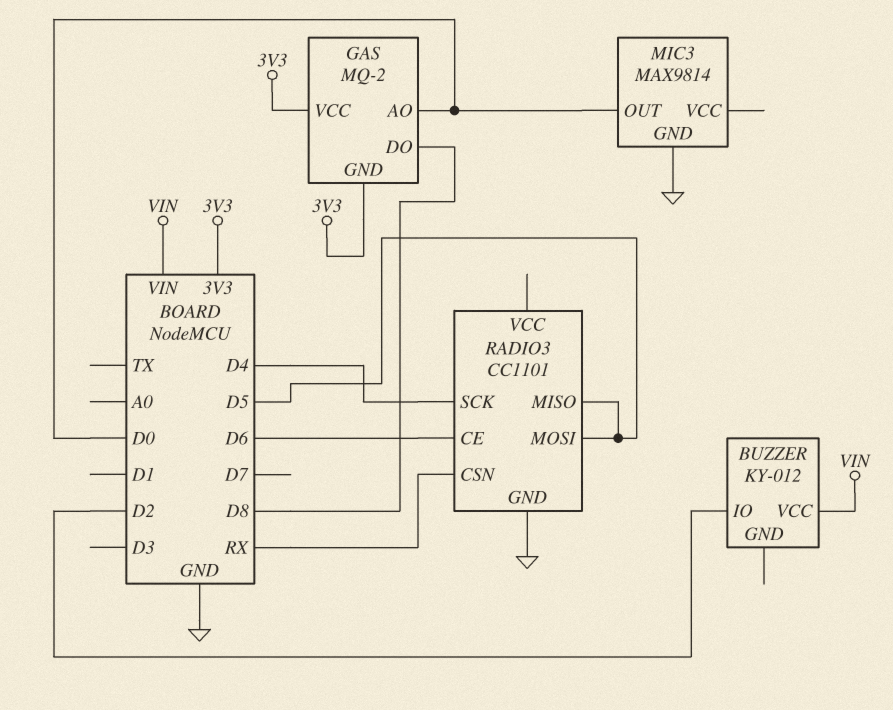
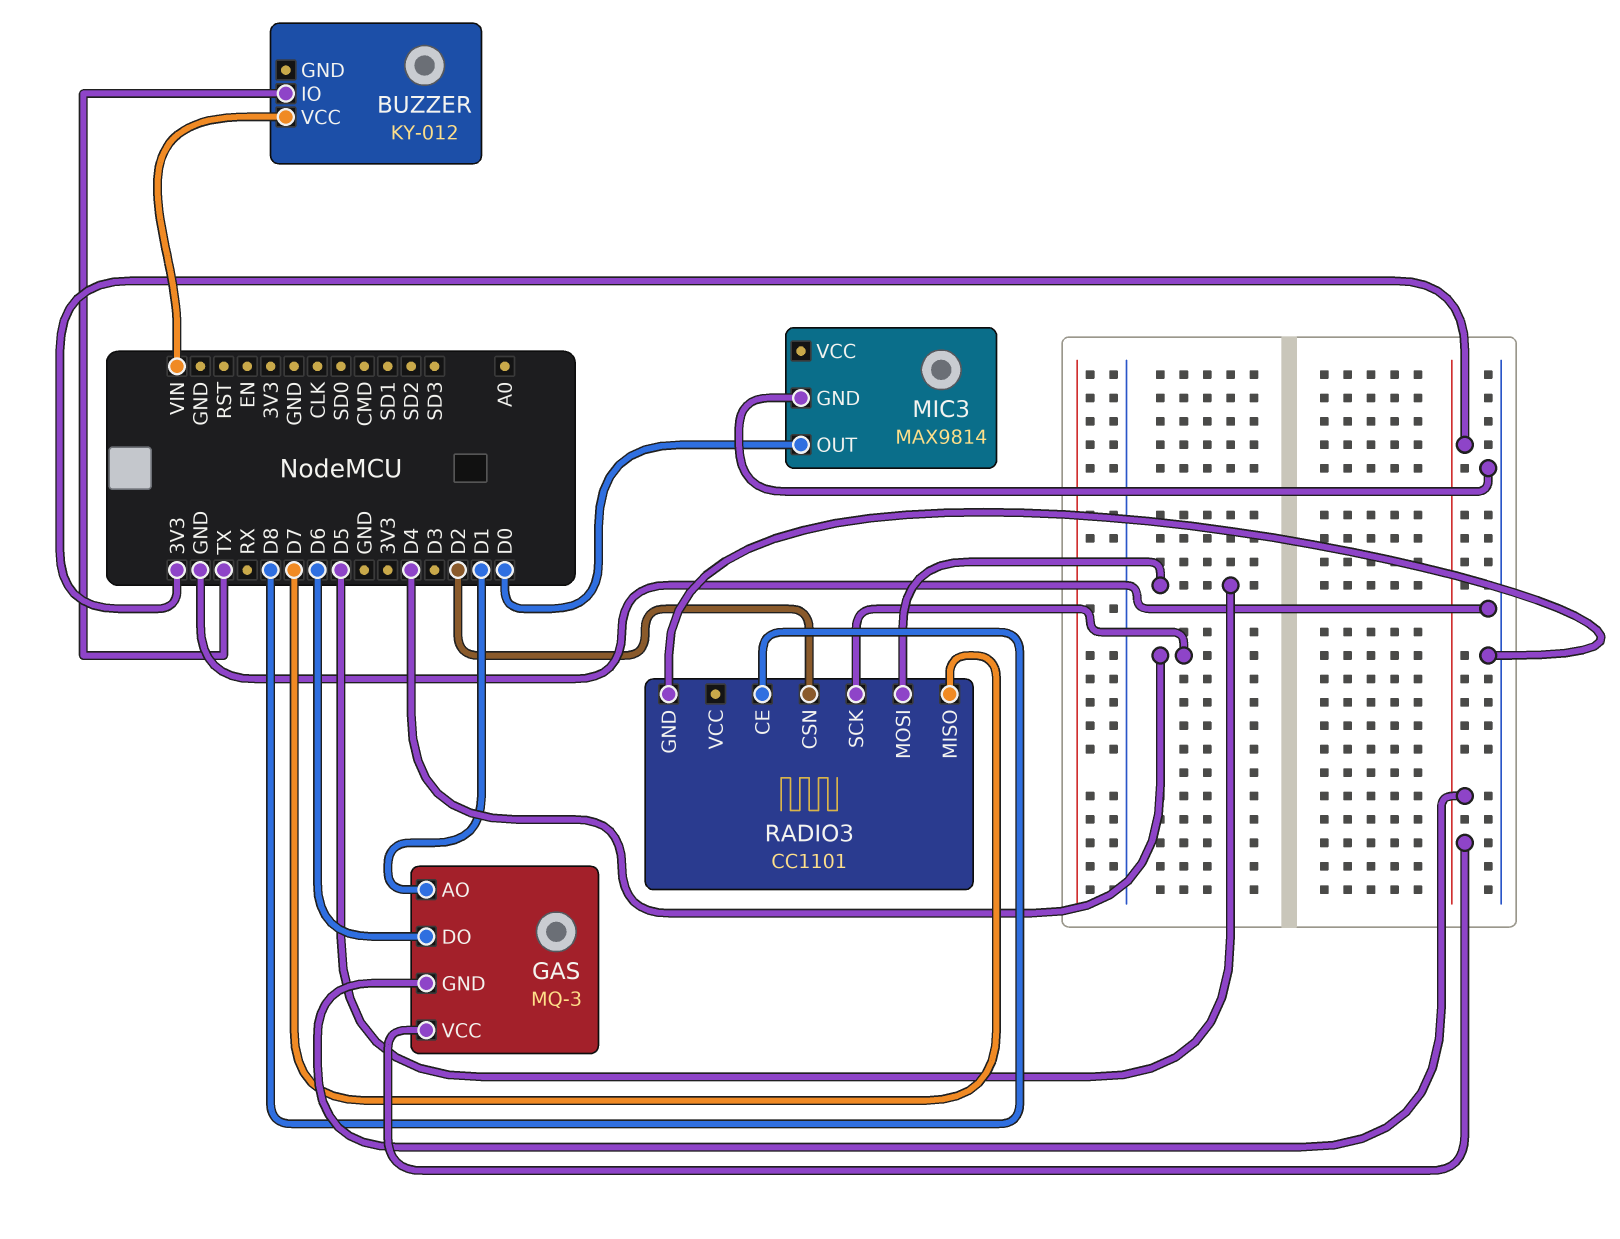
BUZZER pin IO: D2 -> TX
GAS: MQ-2 -> MQ-3
GAS pin AO: D0 -> D1
GAS pin DO: D8 -> D6
RADIO3 pin CE: D6 -> D8
RADIO3 pin CSN: RX -> D2
RADIO3 pin MISO: D5 -> D7

